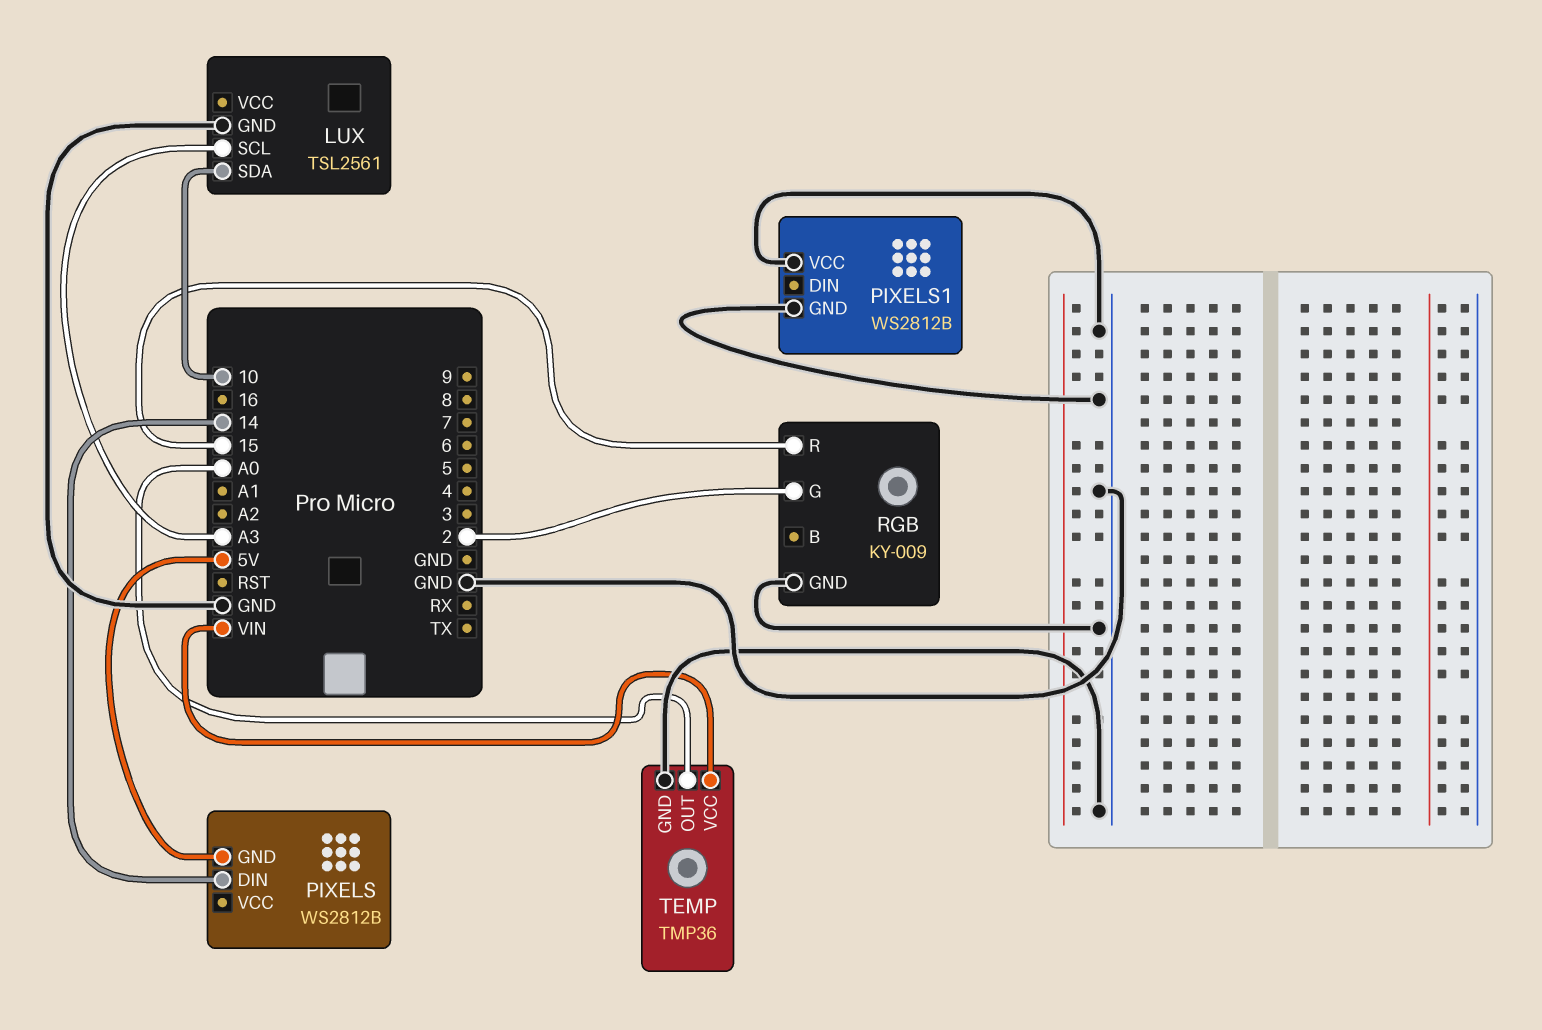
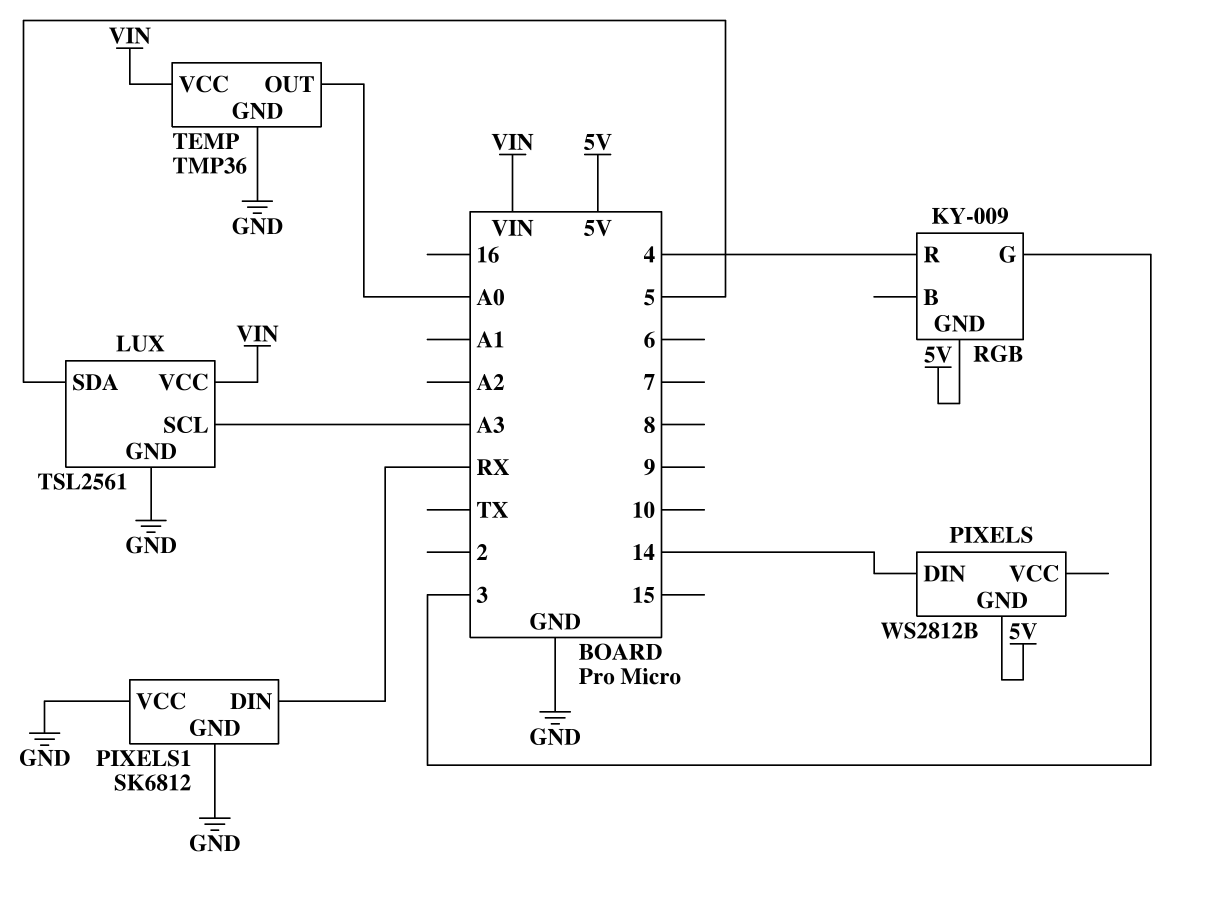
LUX pin SDA: 10 -> 5
LUX pin VCC: none -> VIN
PIXELS1: WS2812B -> SK6812
PIXELS1 pin DIN: none -> RX
RGB pin G: 2 -> 3
RGB pin GND: GND -> 5V
RGB pin R: 15 -> 4

